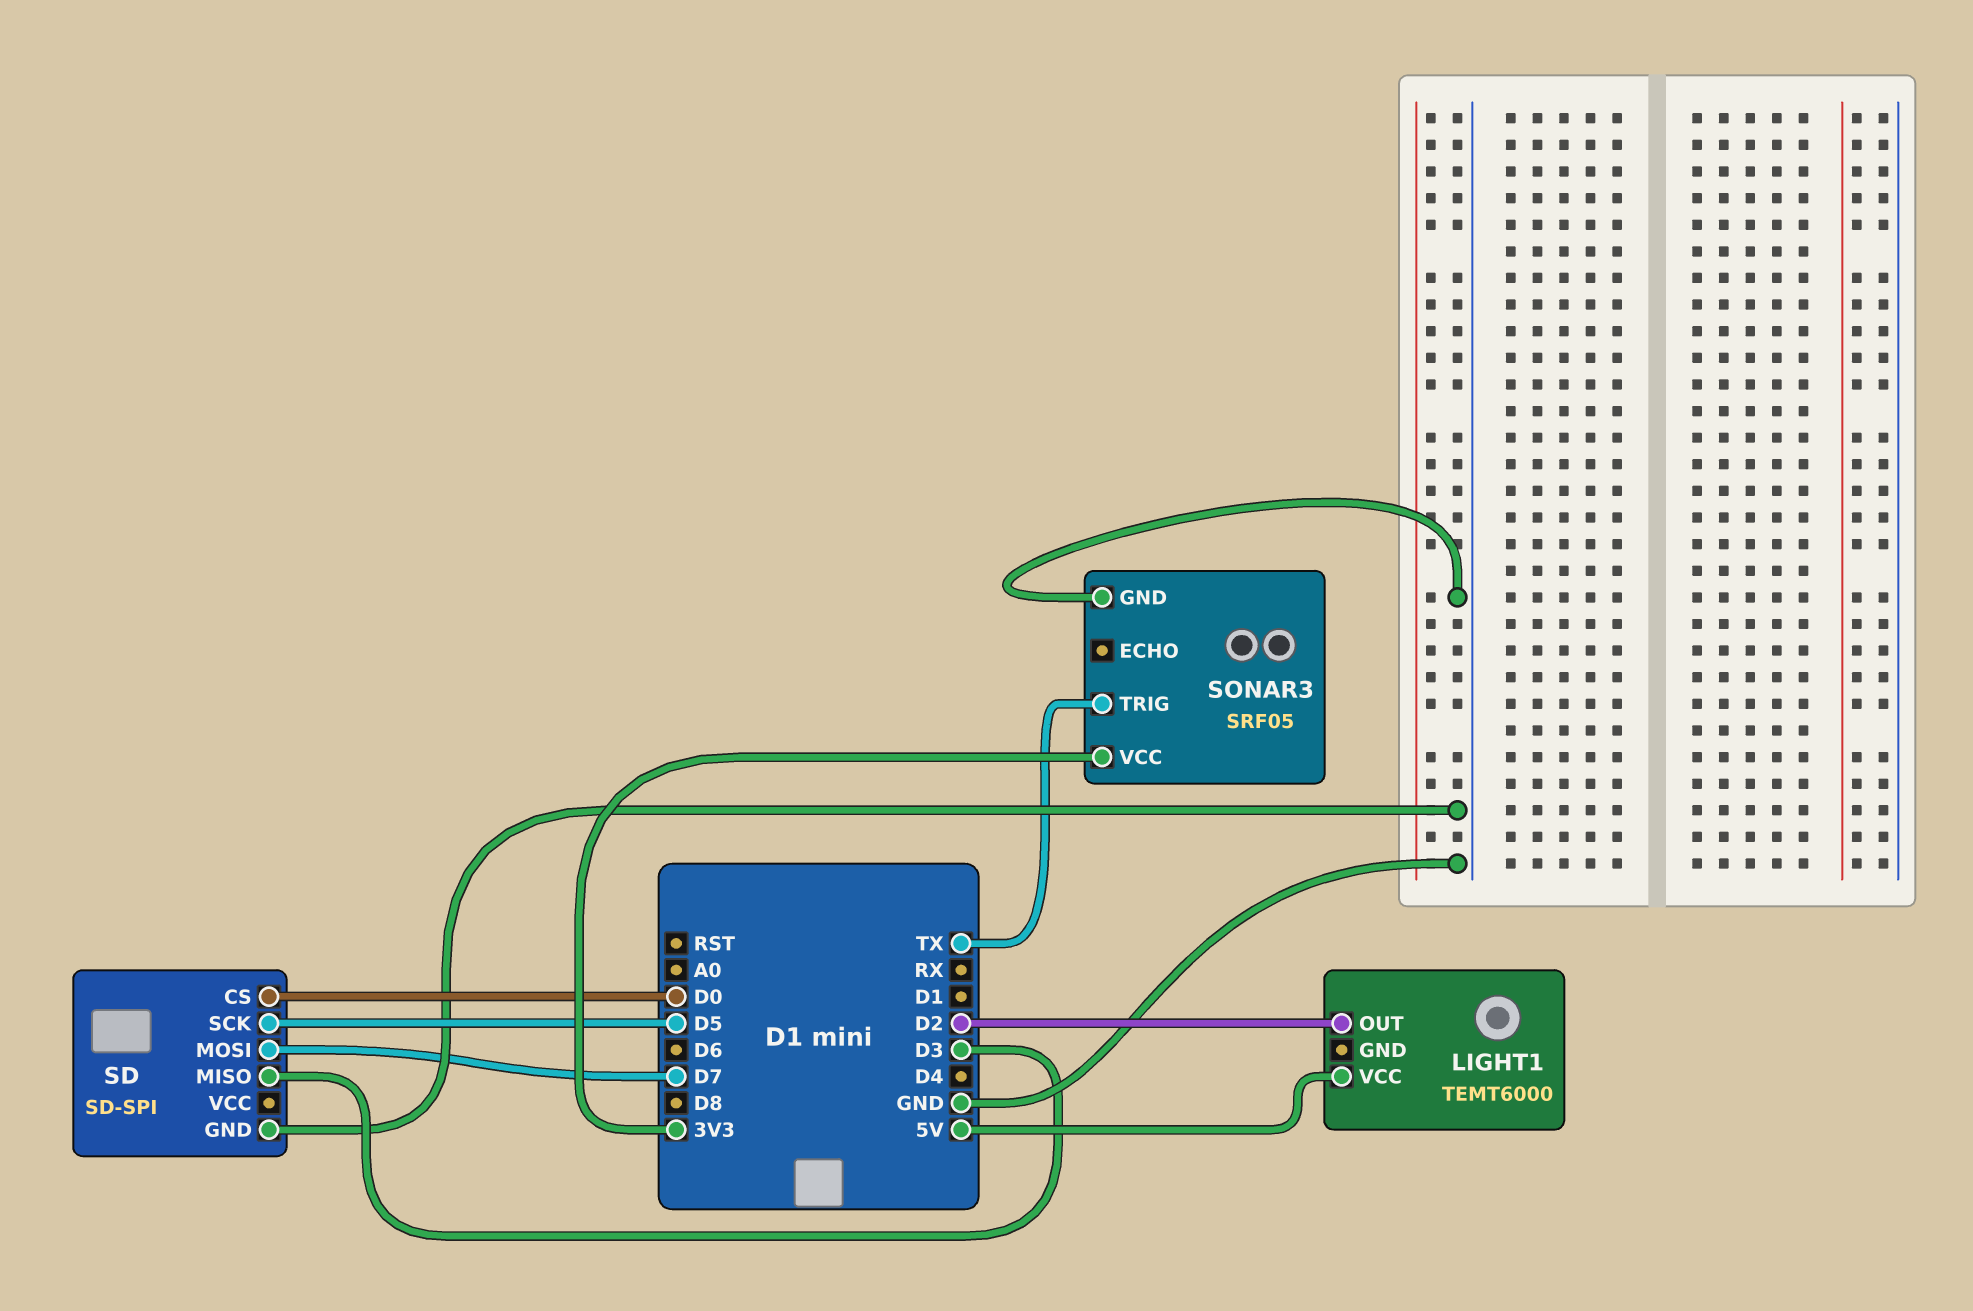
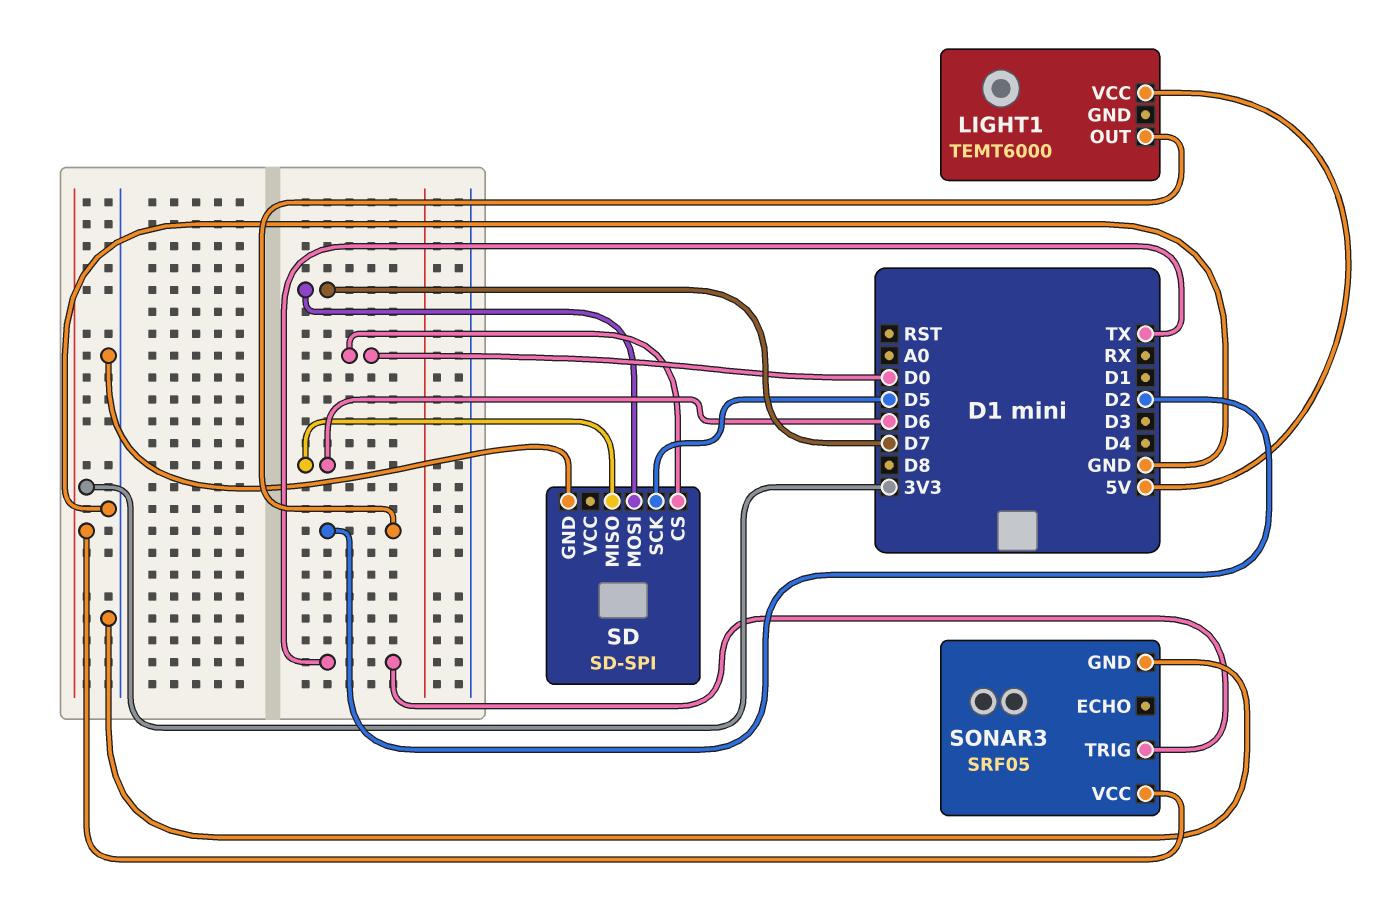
SD pin MISO: D3 -> D6

